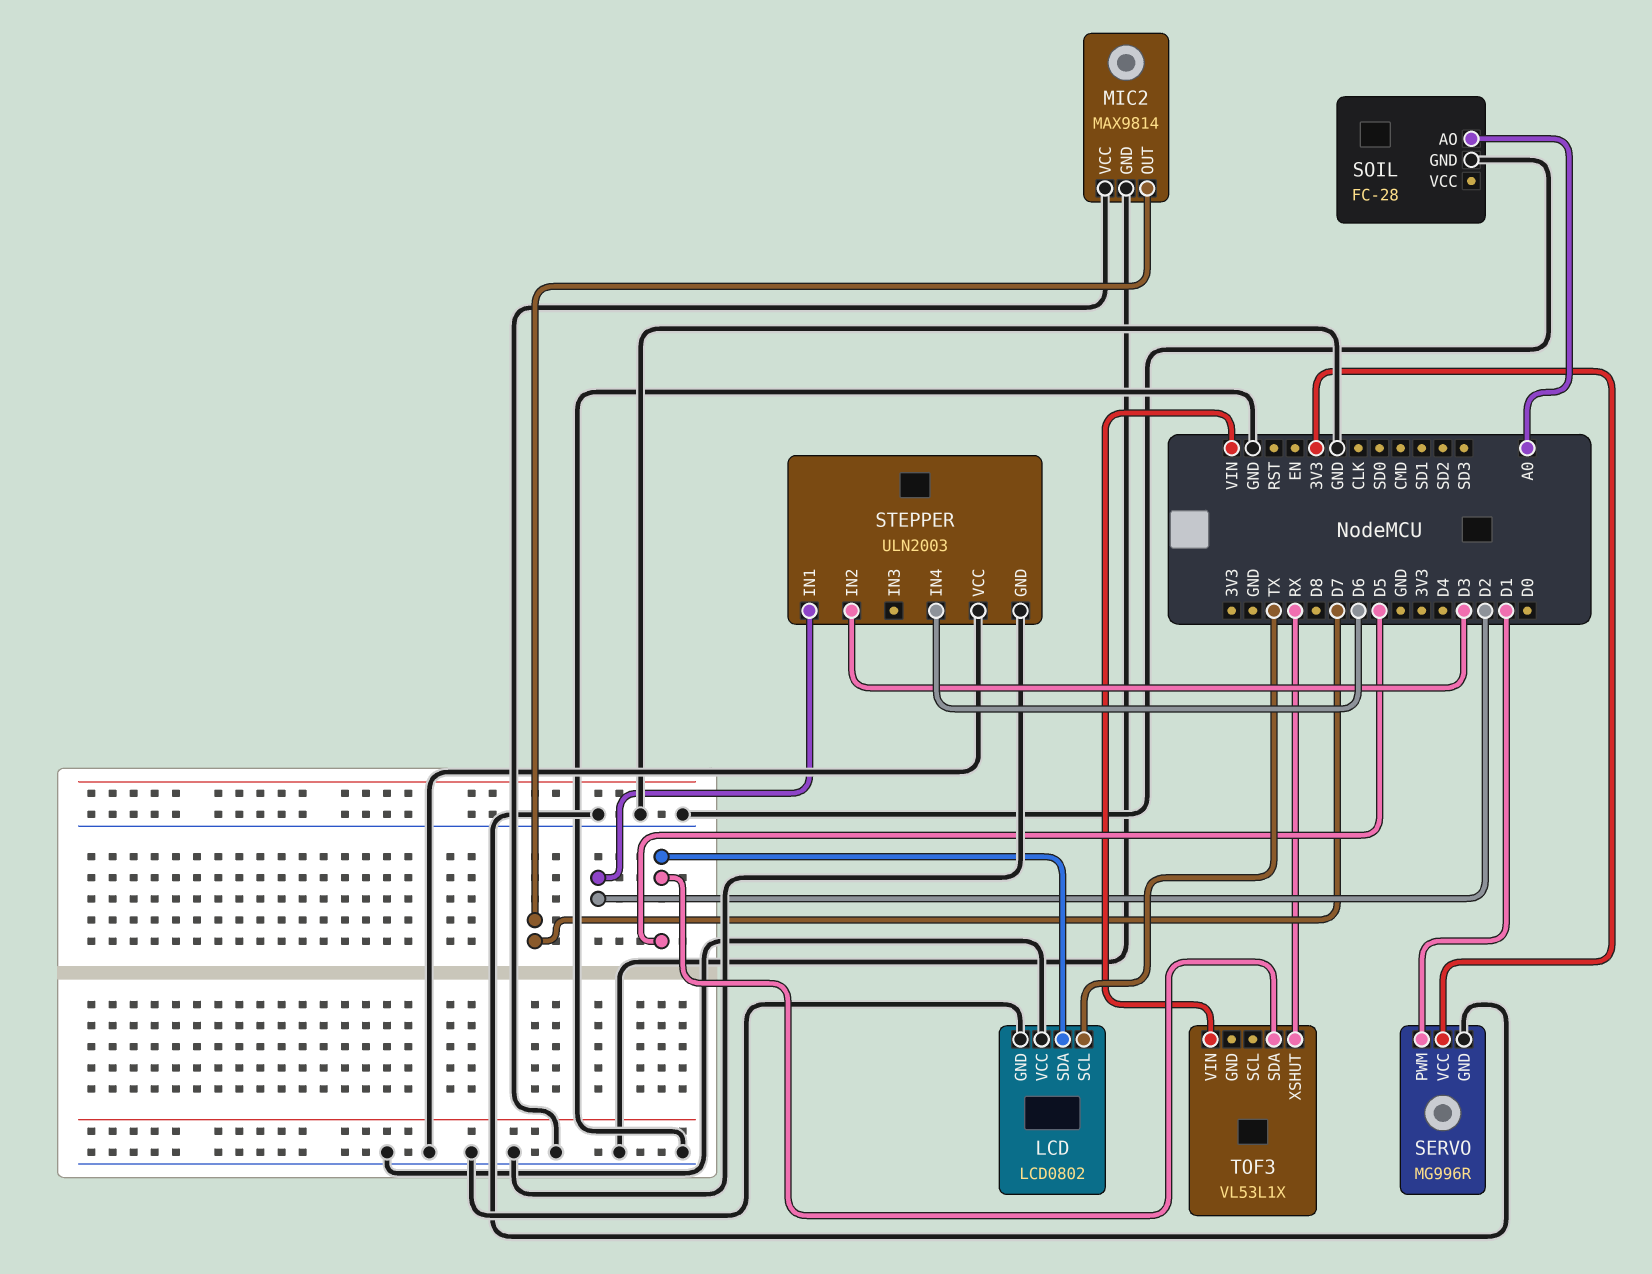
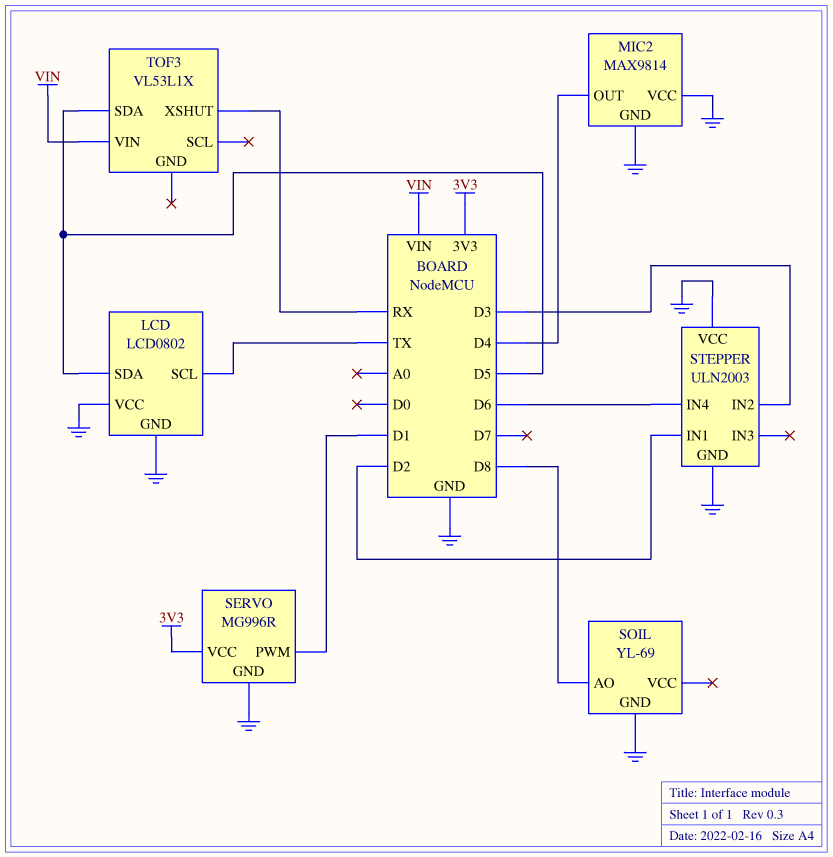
MIC2 pin OUT: D7 -> D4
SOIL: FC-28 -> YL-69
SOIL pin AO: A0 -> D8

